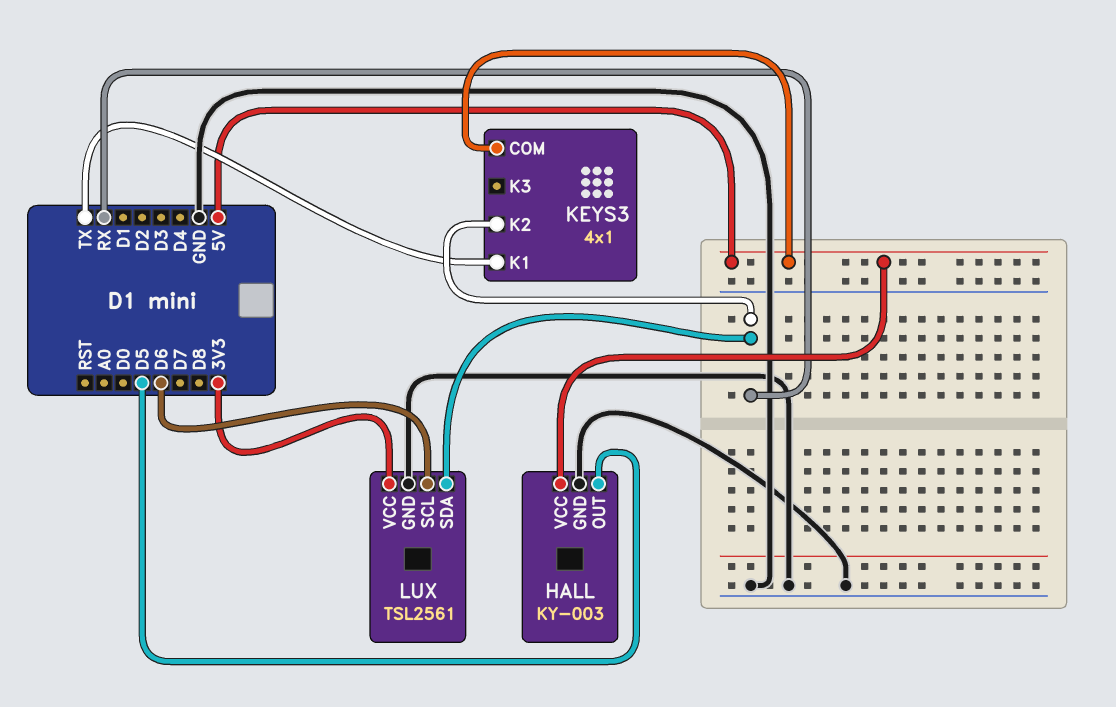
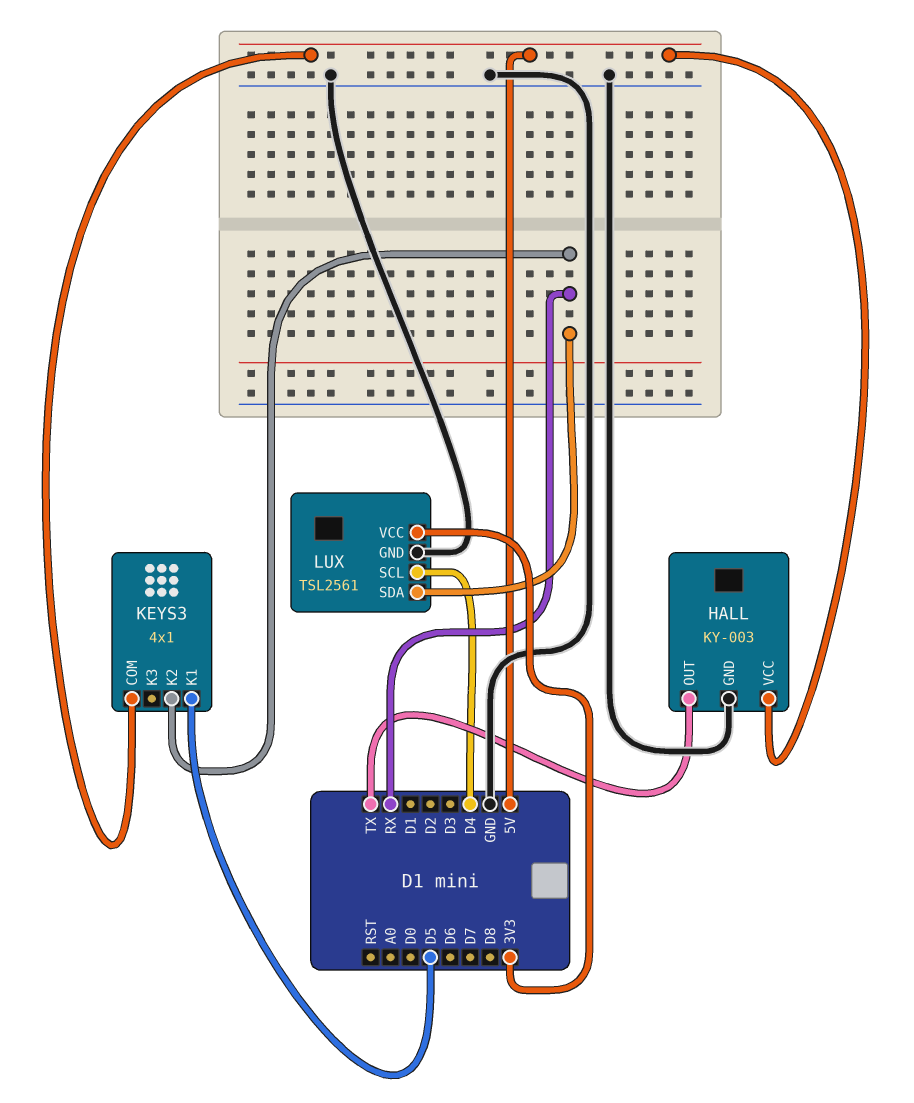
HALL pin OUT: D5 -> TX
KEYS3 pin K1: TX -> D5
LUX pin SCL: D6 -> D4

